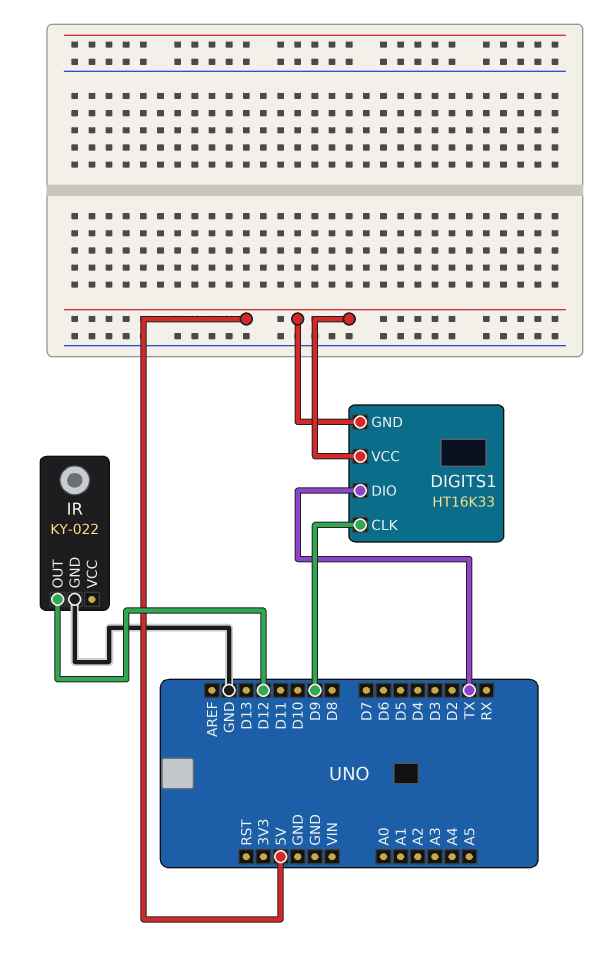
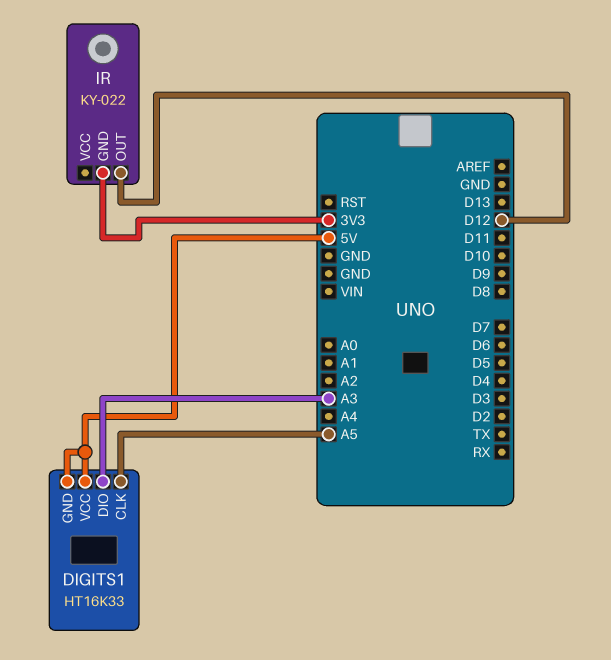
DIGITS1 pin CLK: D9 -> A5
DIGITS1 pin DIO: TX -> A3
IR pin GND: GND -> 3V3

